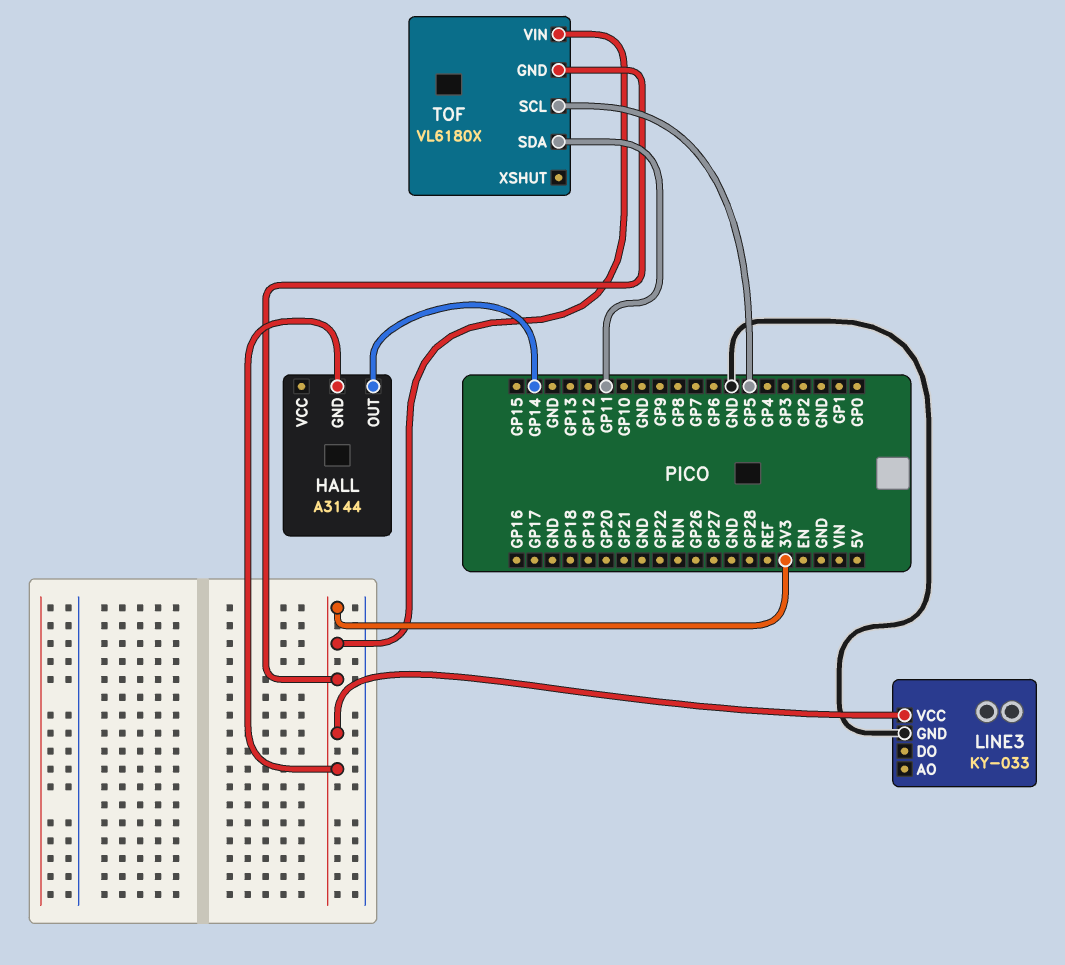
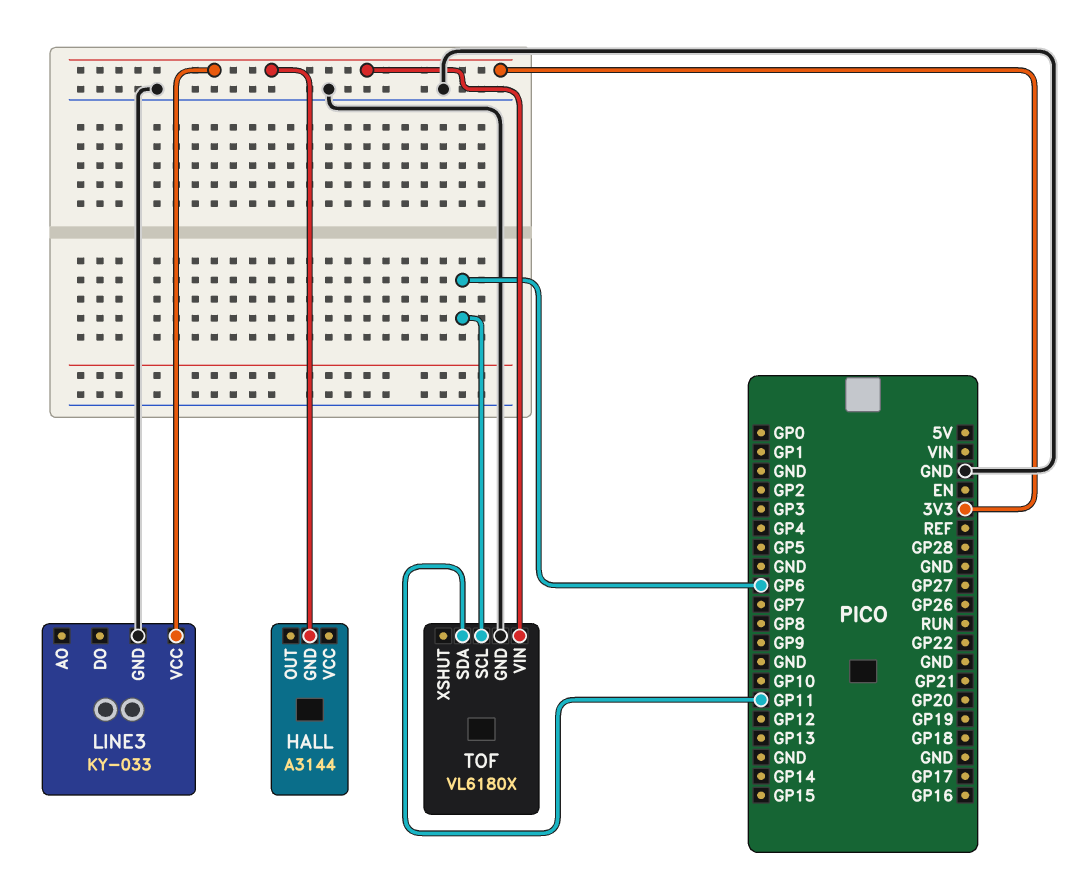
HALL pin OUT: GP14 -> none
TOF pin GND: 3V3 -> GND
TOF pin SCL: GP5 -> GP6

